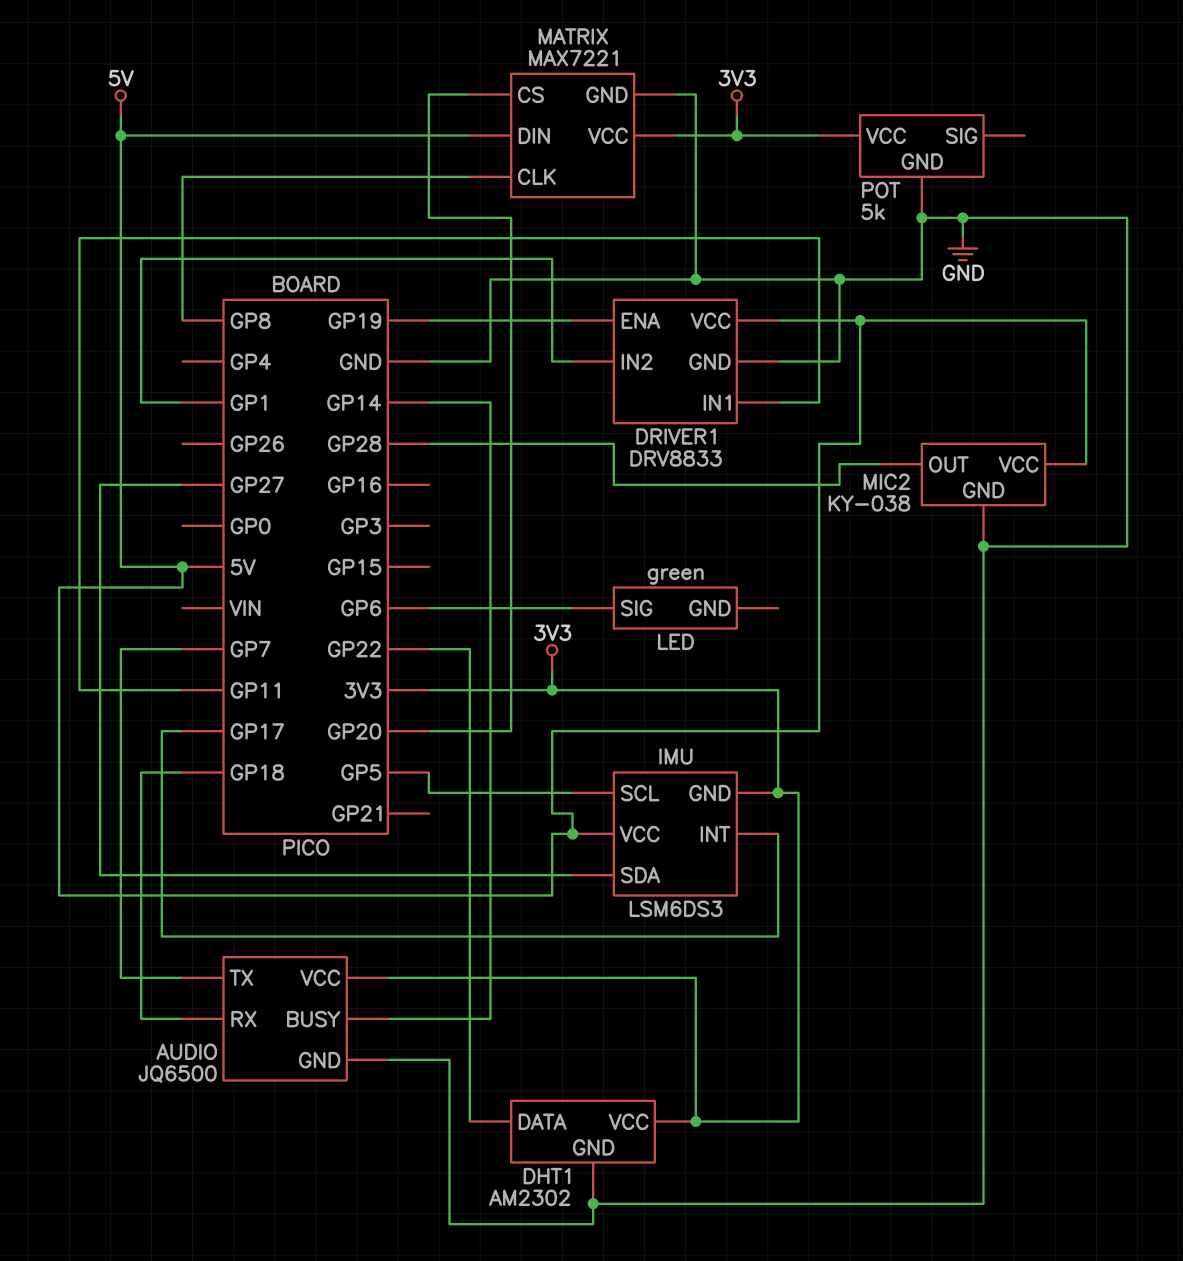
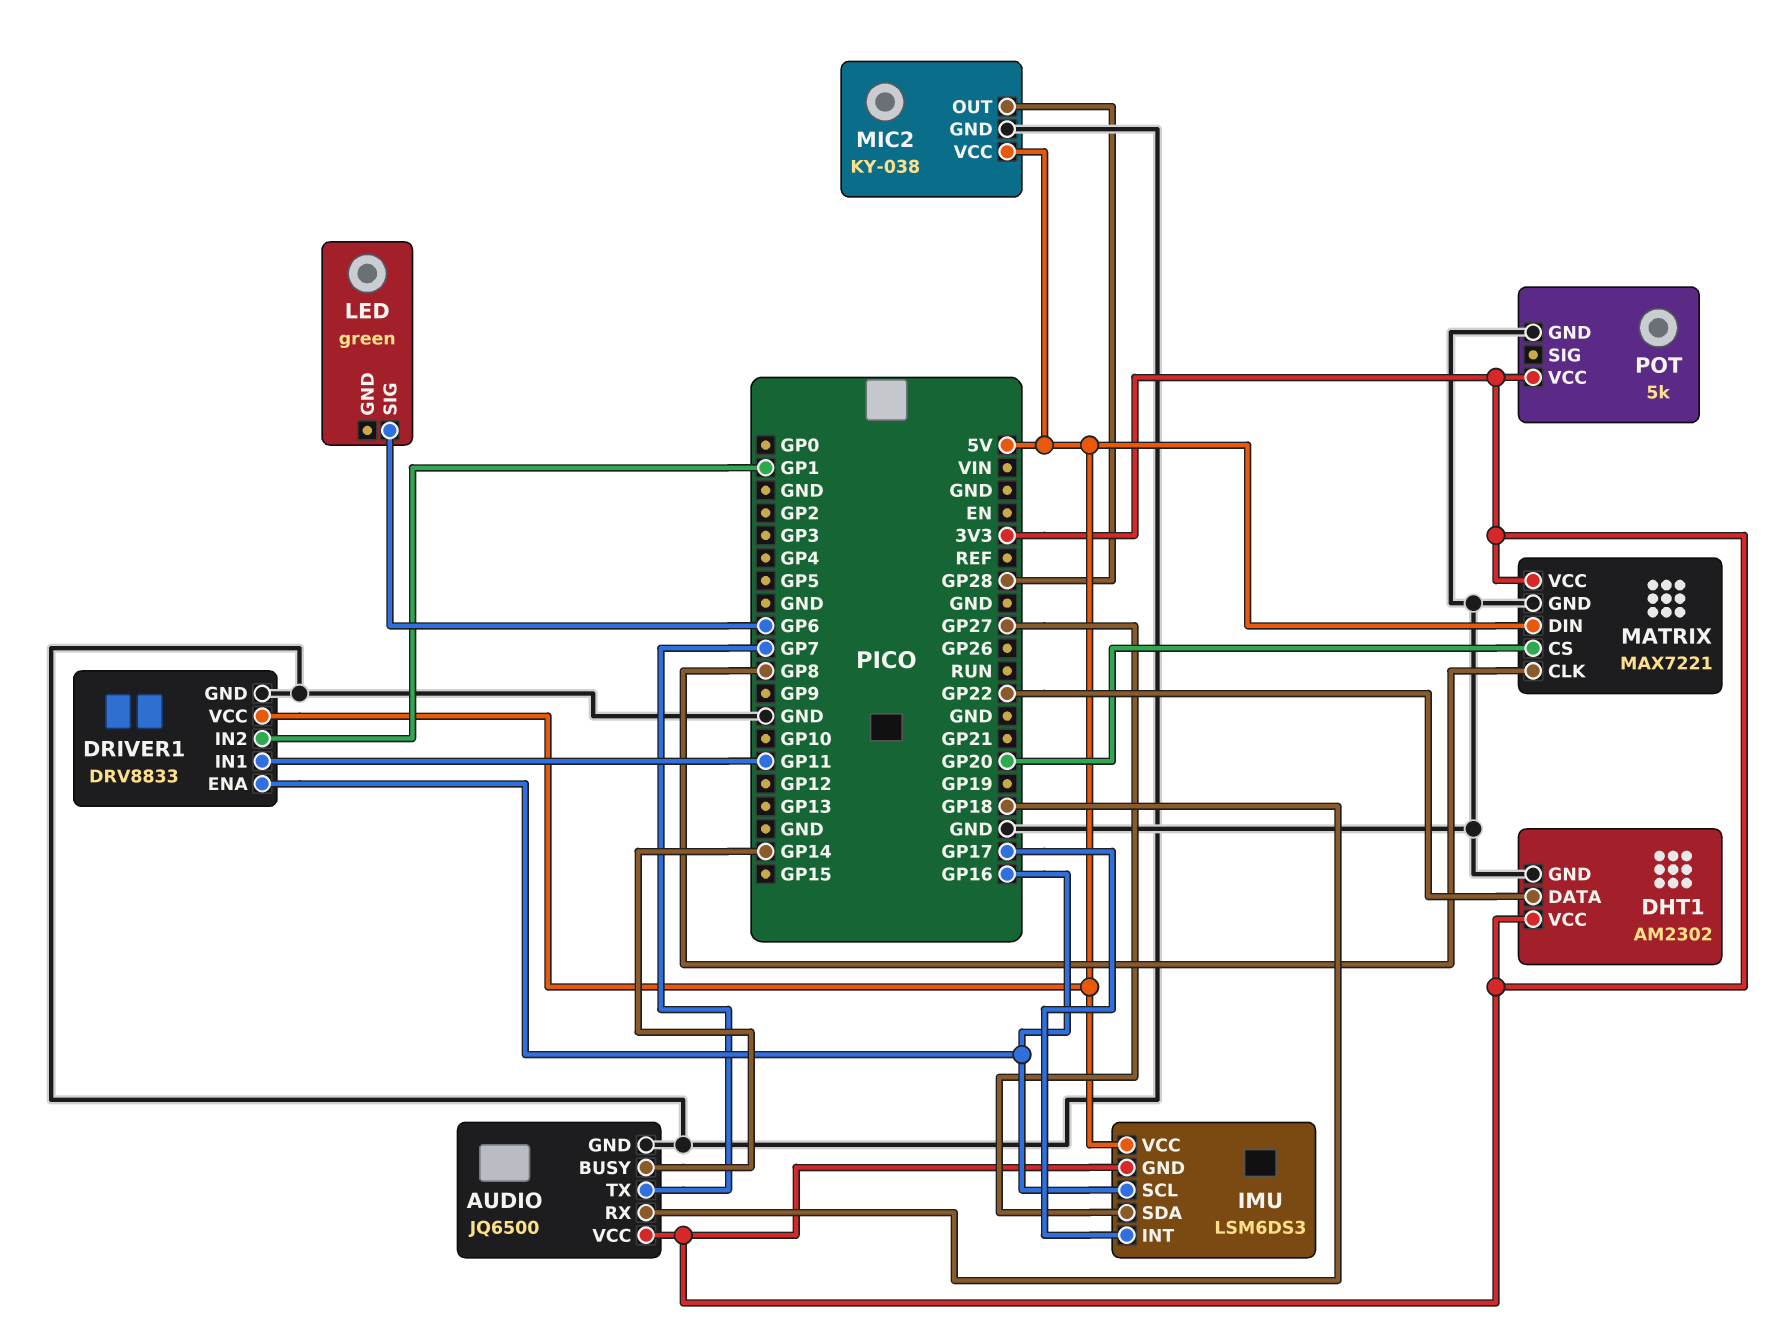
DRIVER1 pin ENA: GP19 -> GP16
IMU pin SCL: GP5 -> GP16

